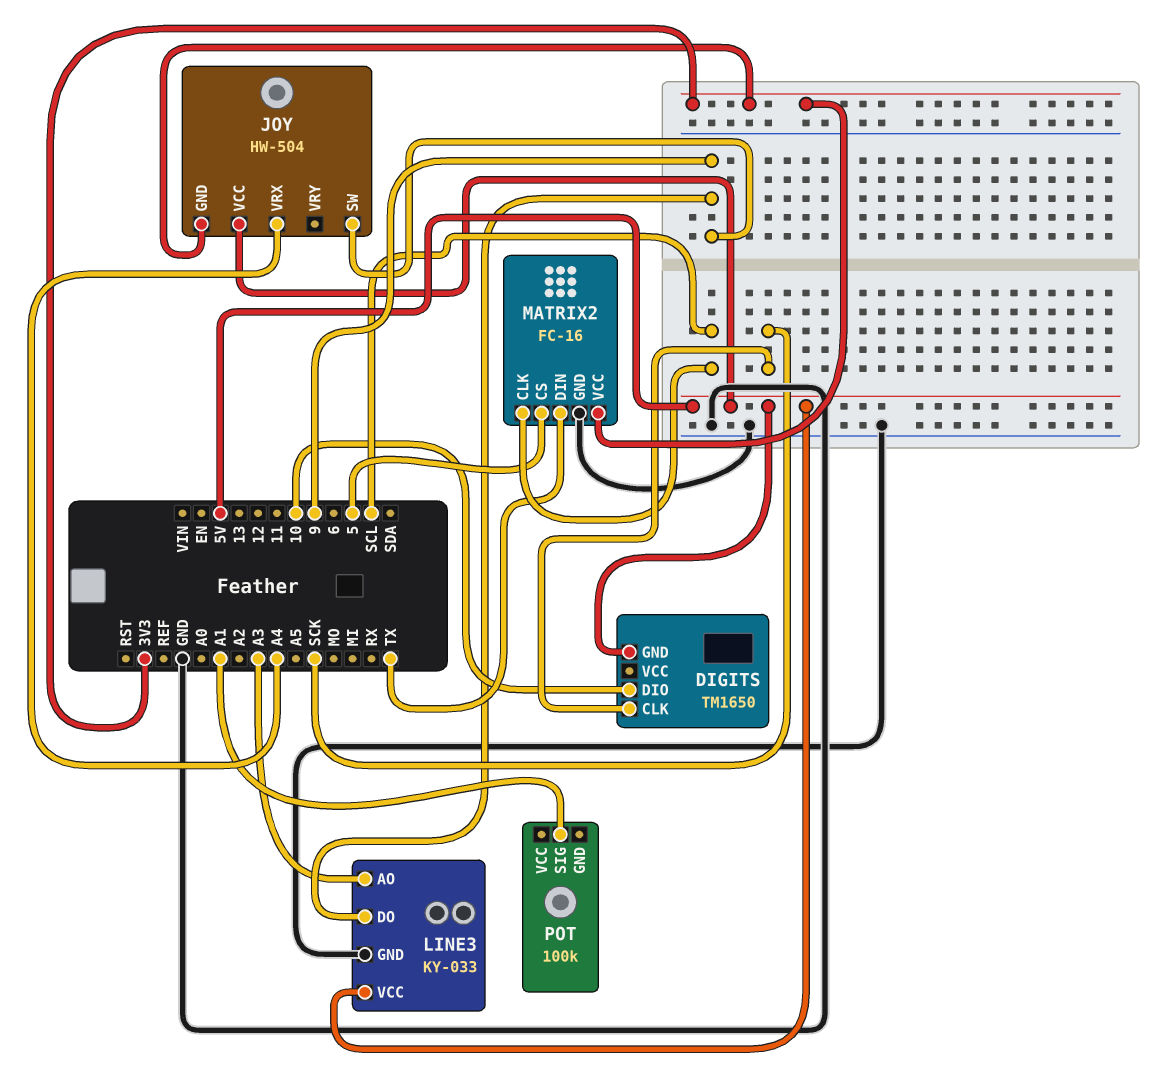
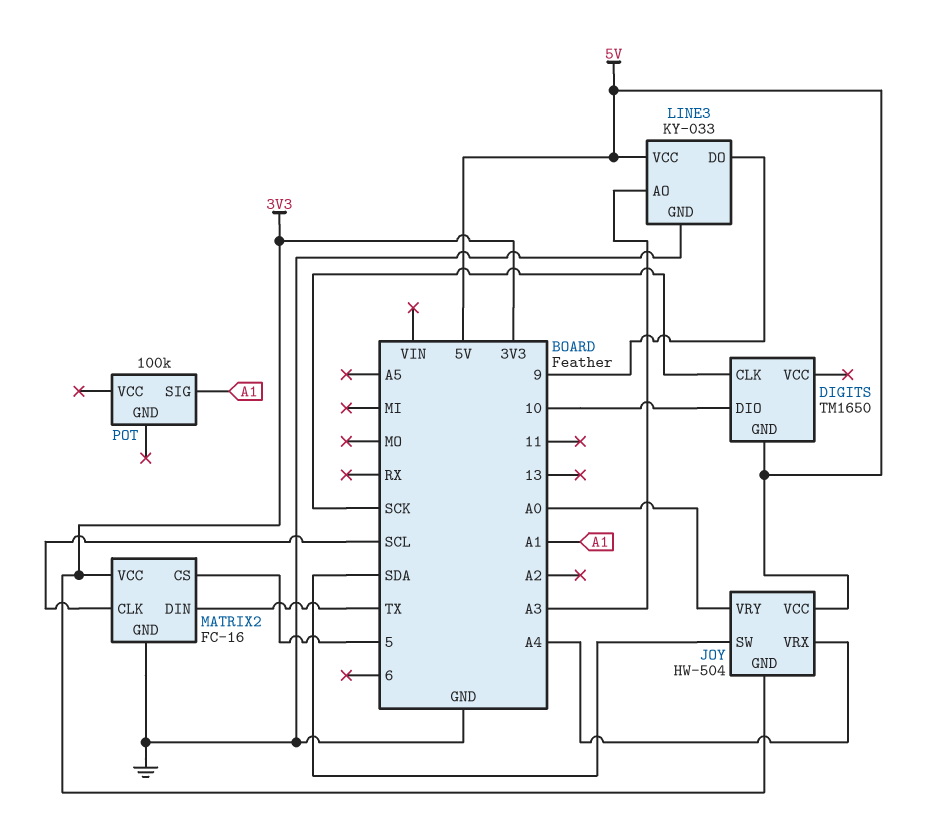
JOY pin SW: 9 -> SDA
JOY pin VRY: none -> A0

